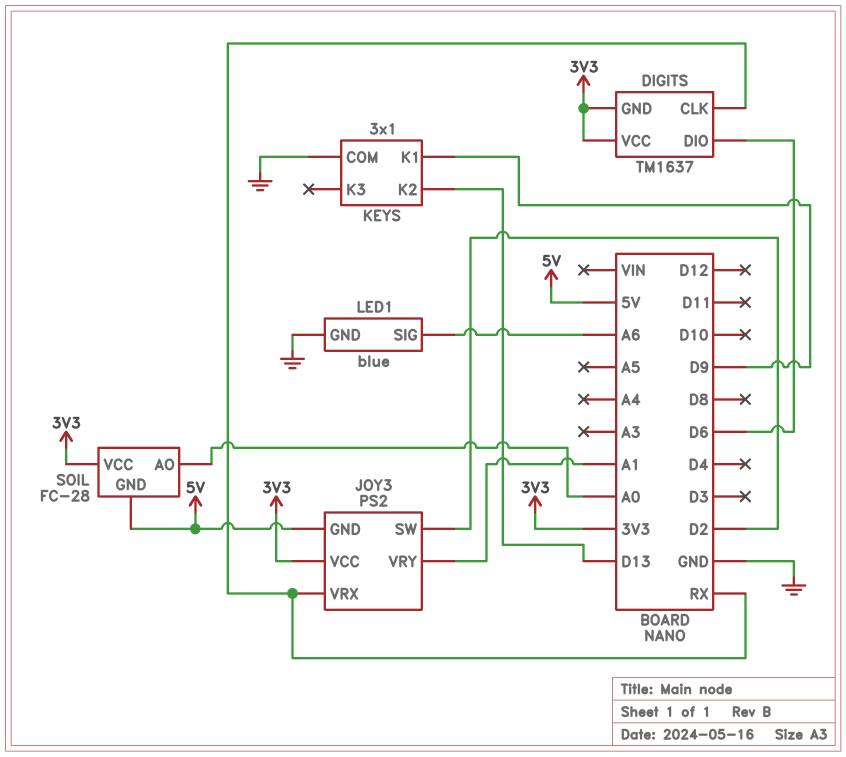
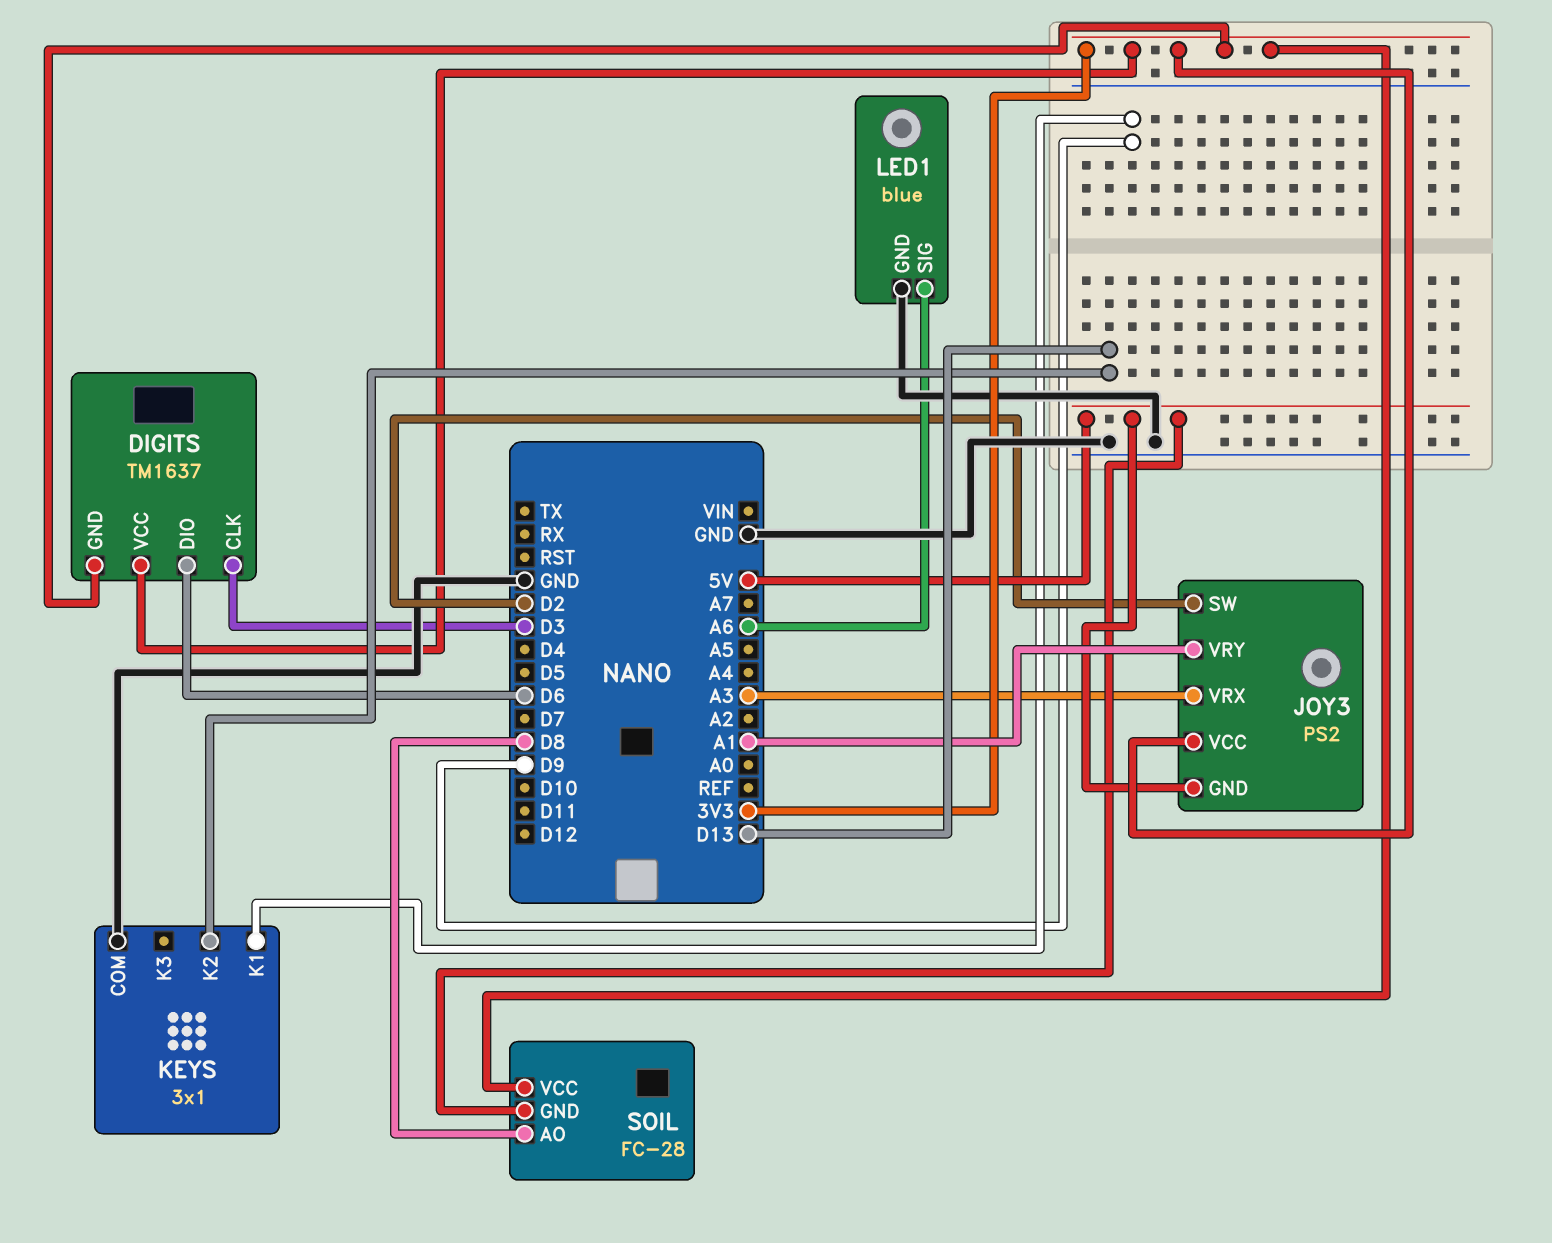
DIGITS pin CLK: RX -> D3
JOY3 pin VRX: RX -> A3
SOIL pin AO: A0 -> D8

